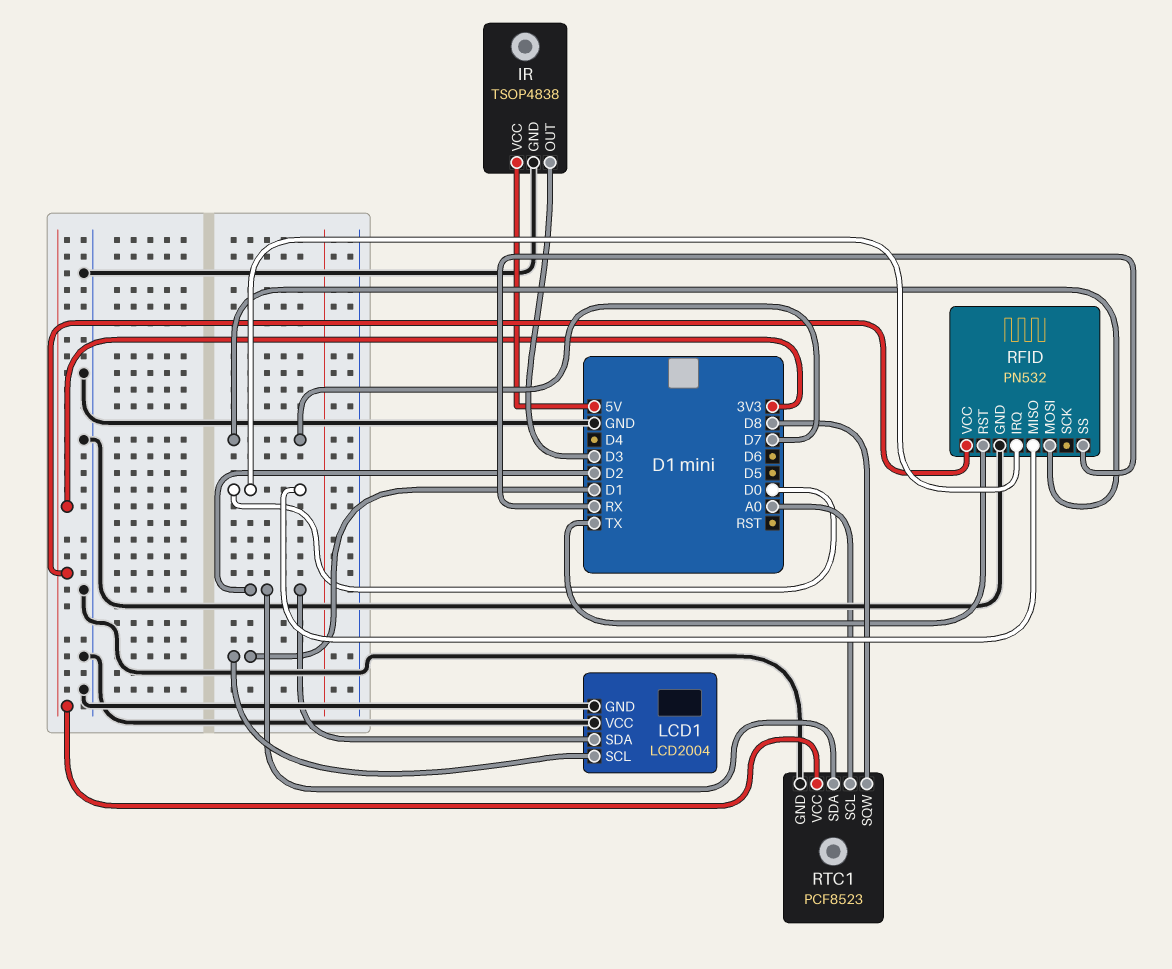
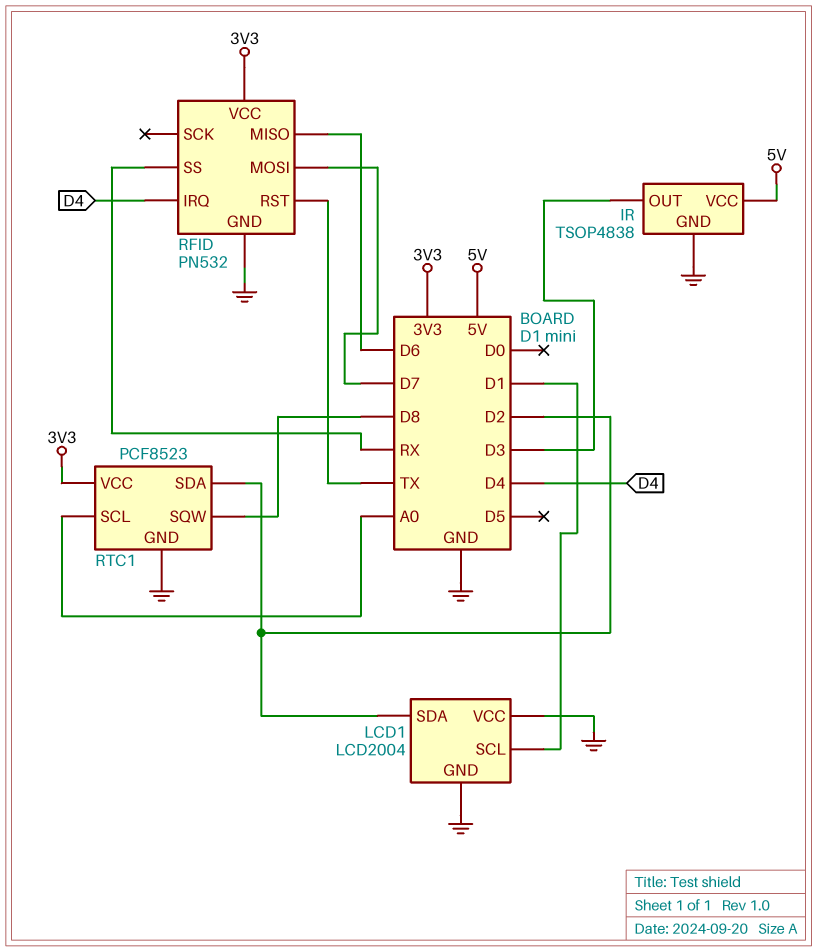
RFID pin IRQ: D0 -> D4
RFID pin MISO: D0 -> D6

